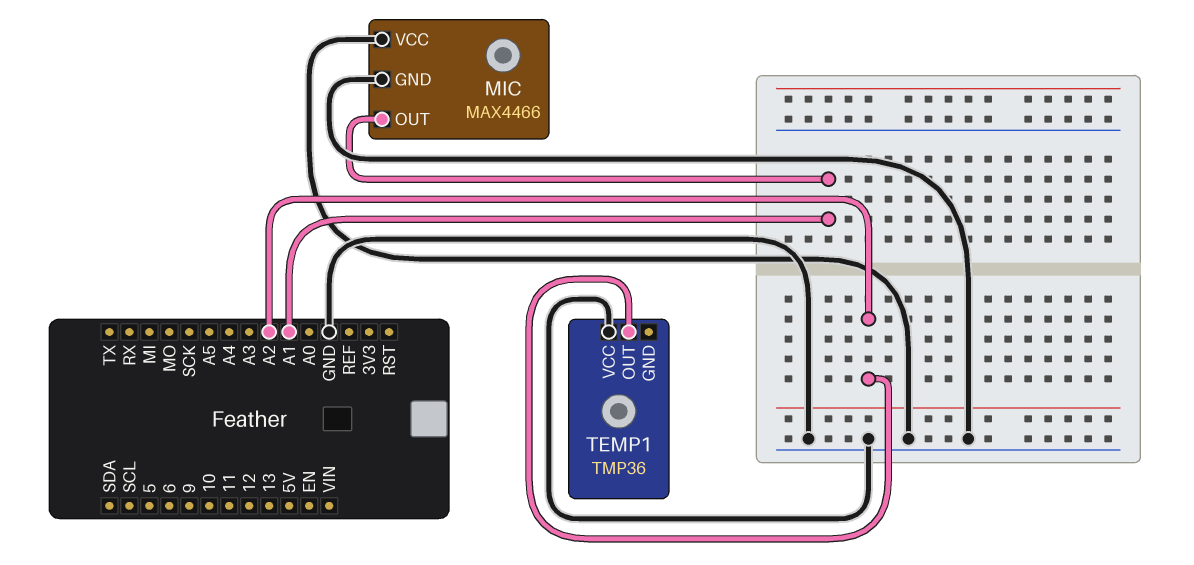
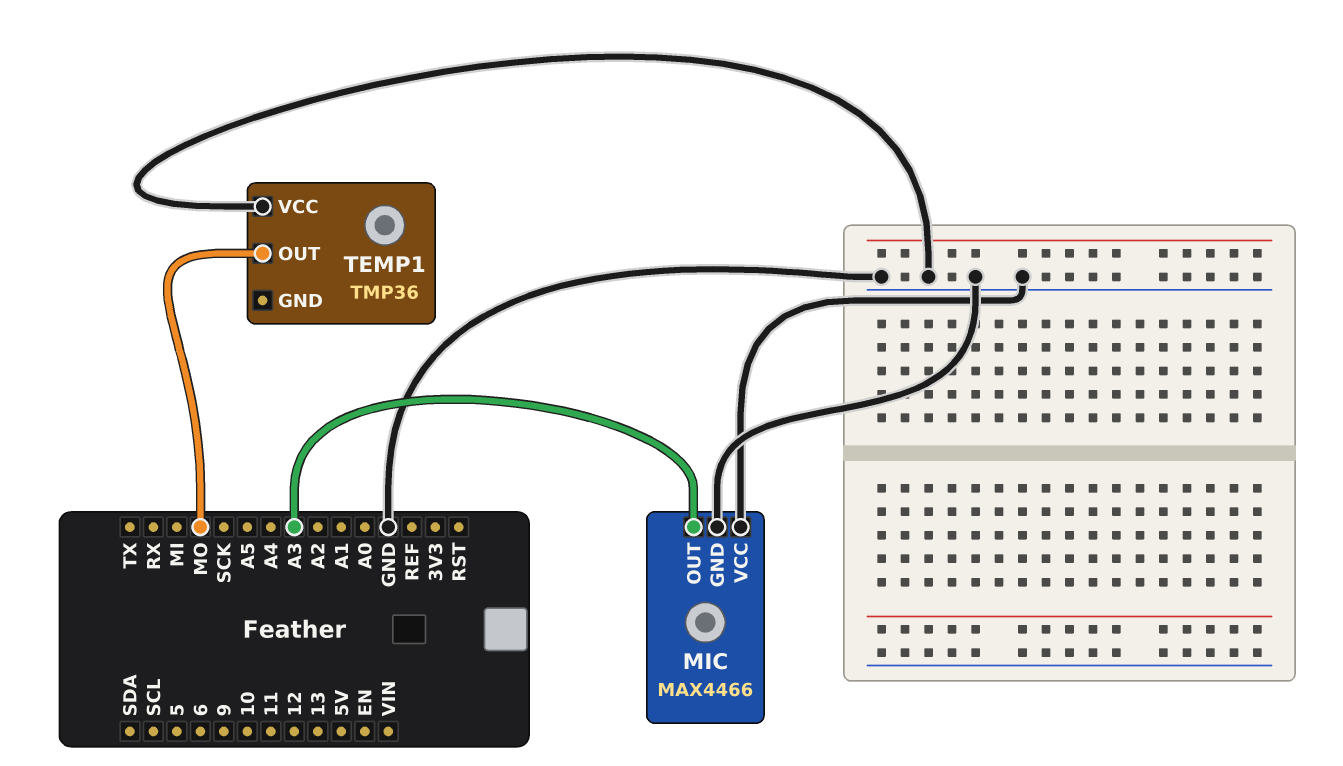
MIC pin OUT: A1 -> A3
TEMP1 pin OUT: A2 -> MO

